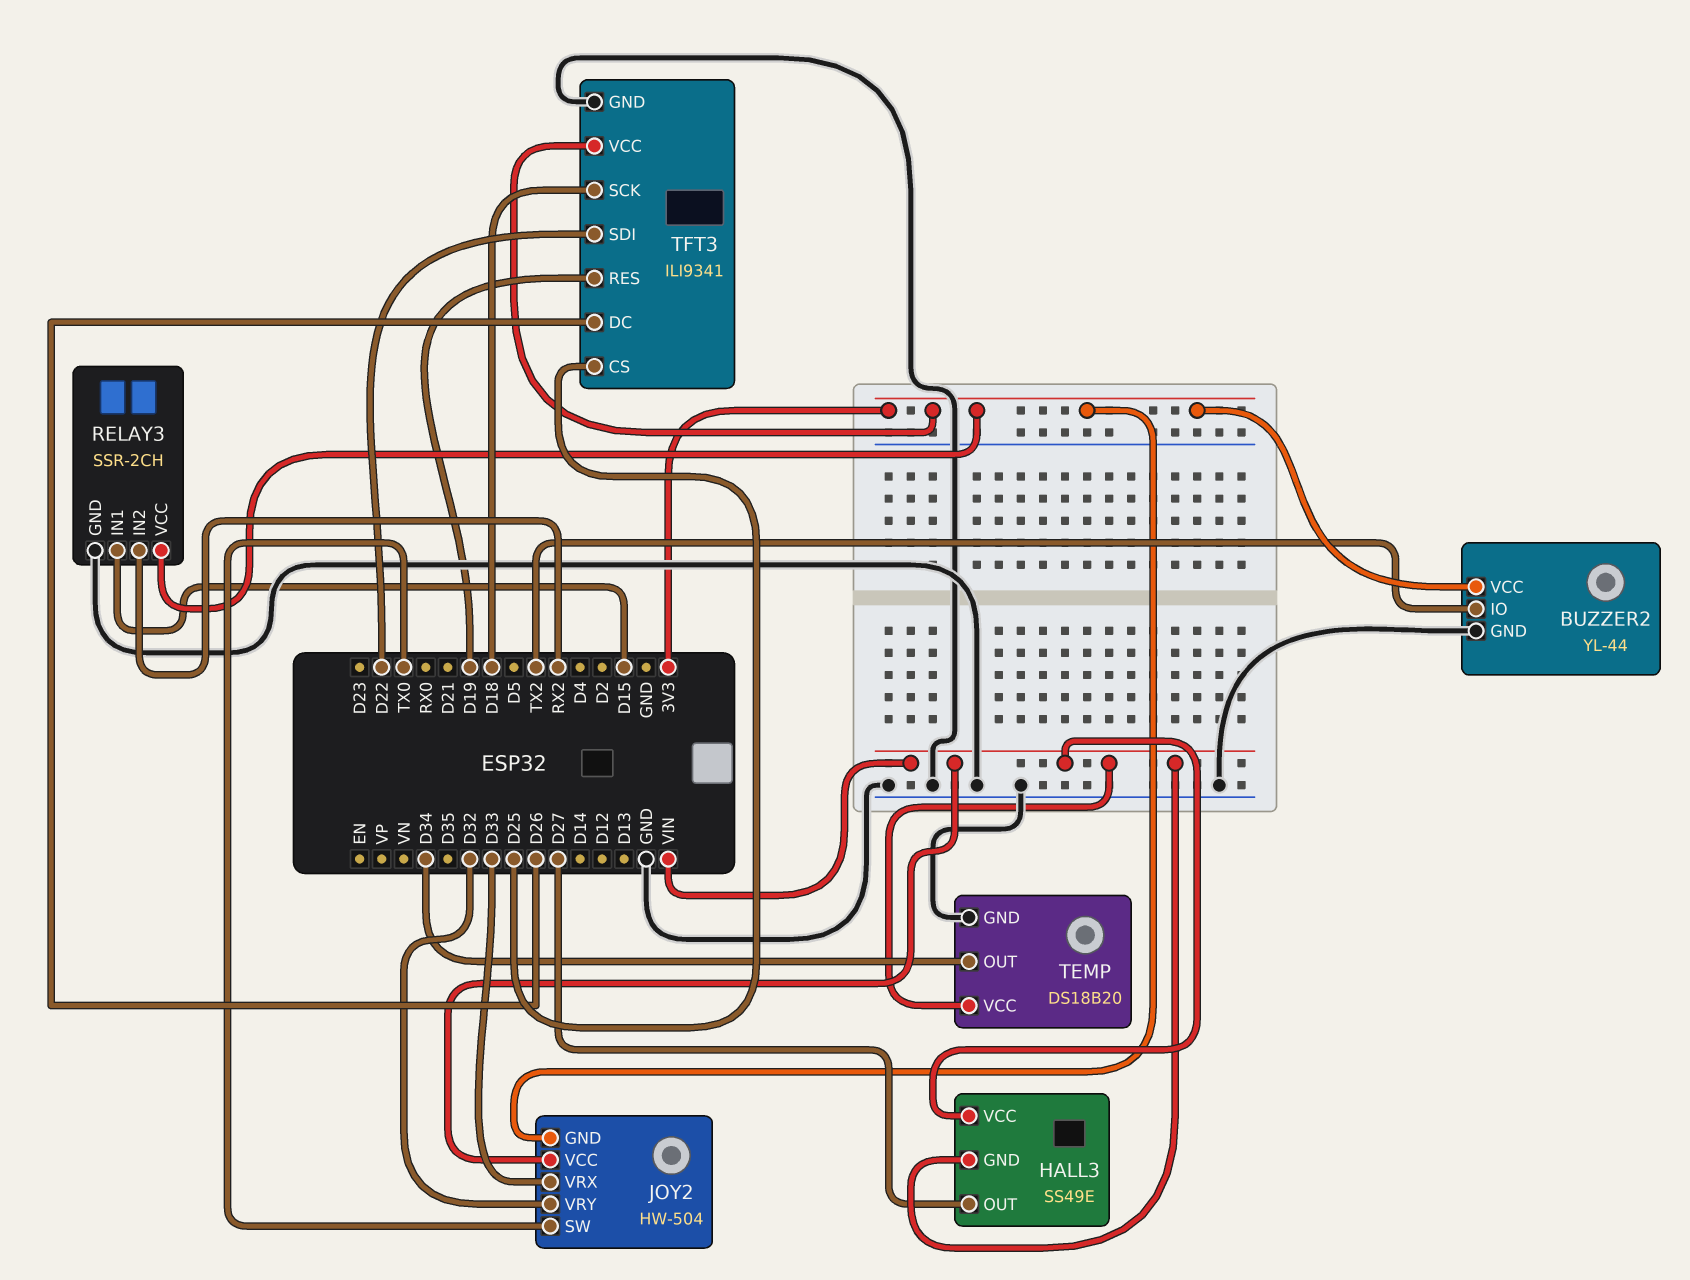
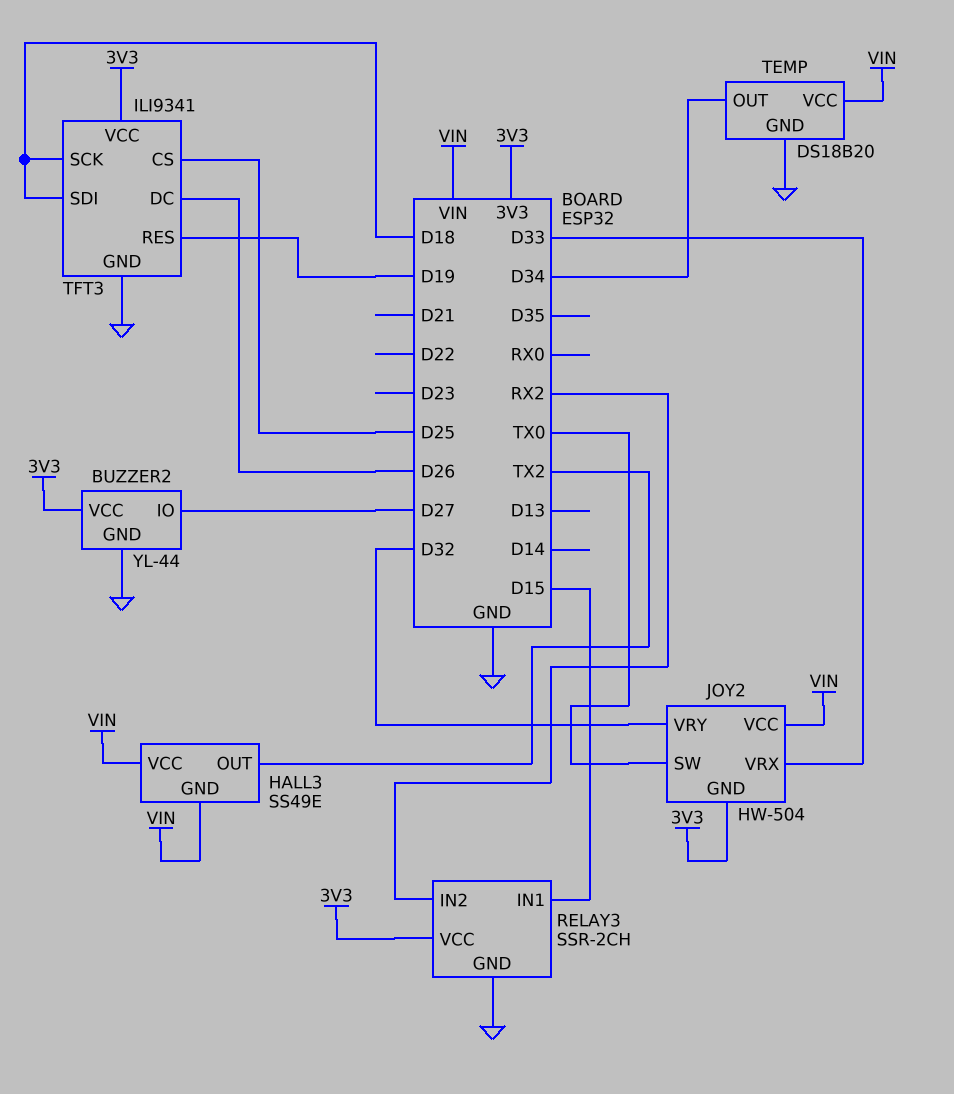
BUZZER2 pin IO: TX2 -> D27
HALL3 pin OUT: D27 -> TX2
TFT3 pin SDI: D22 -> D18

